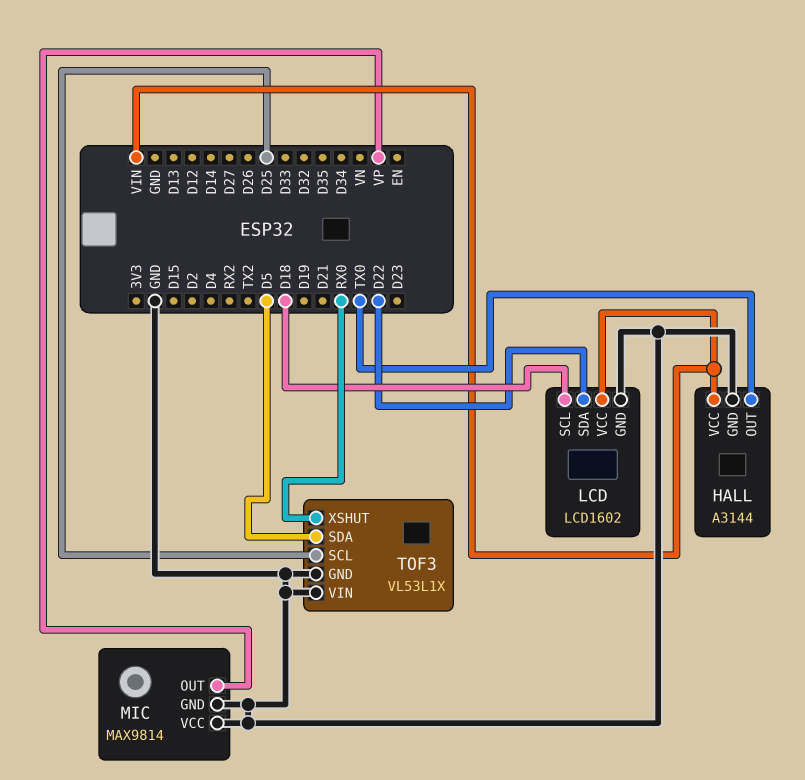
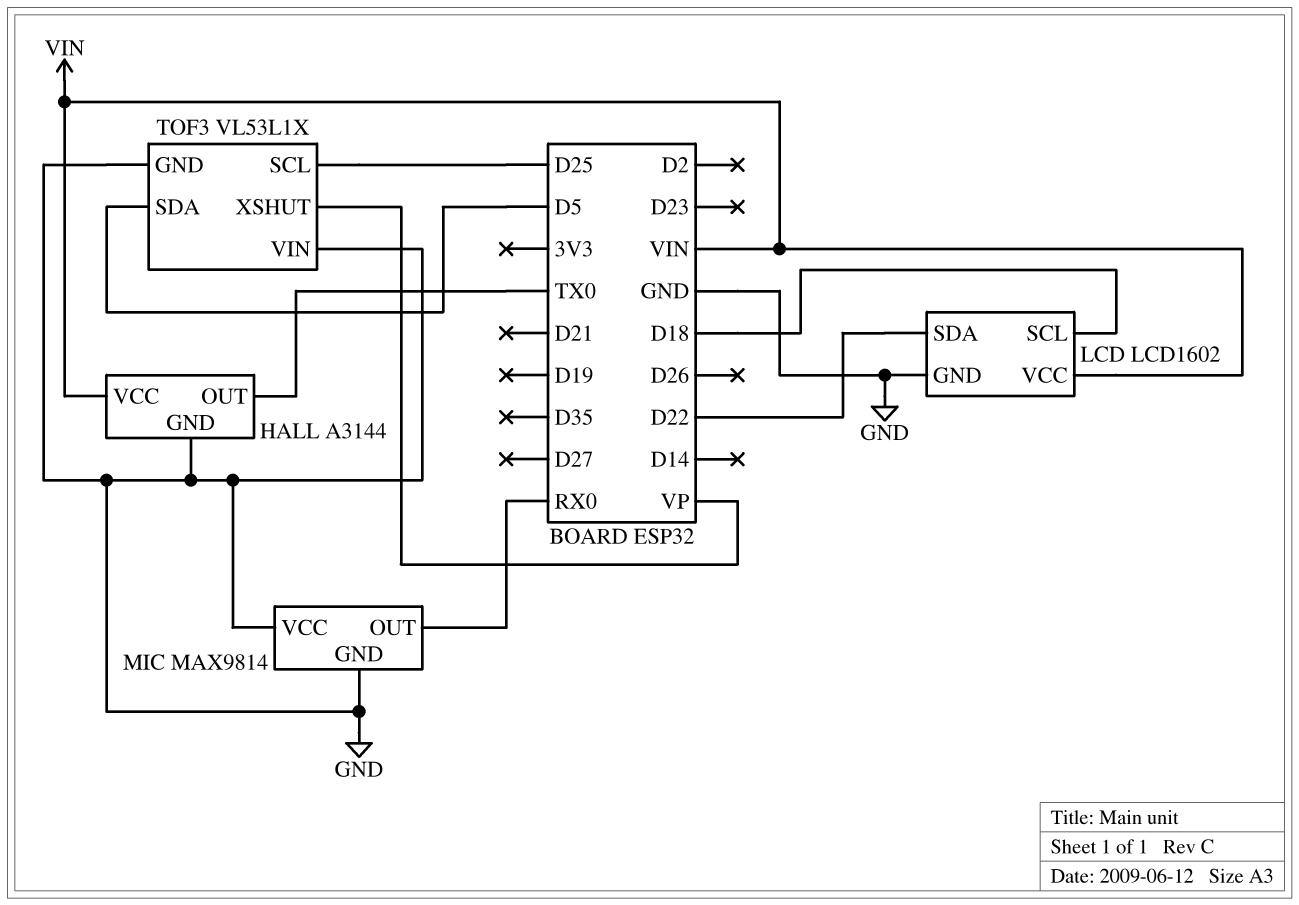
MIC pin OUT: VP -> RX0
TOF3 pin XSHUT: RX0 -> VP

